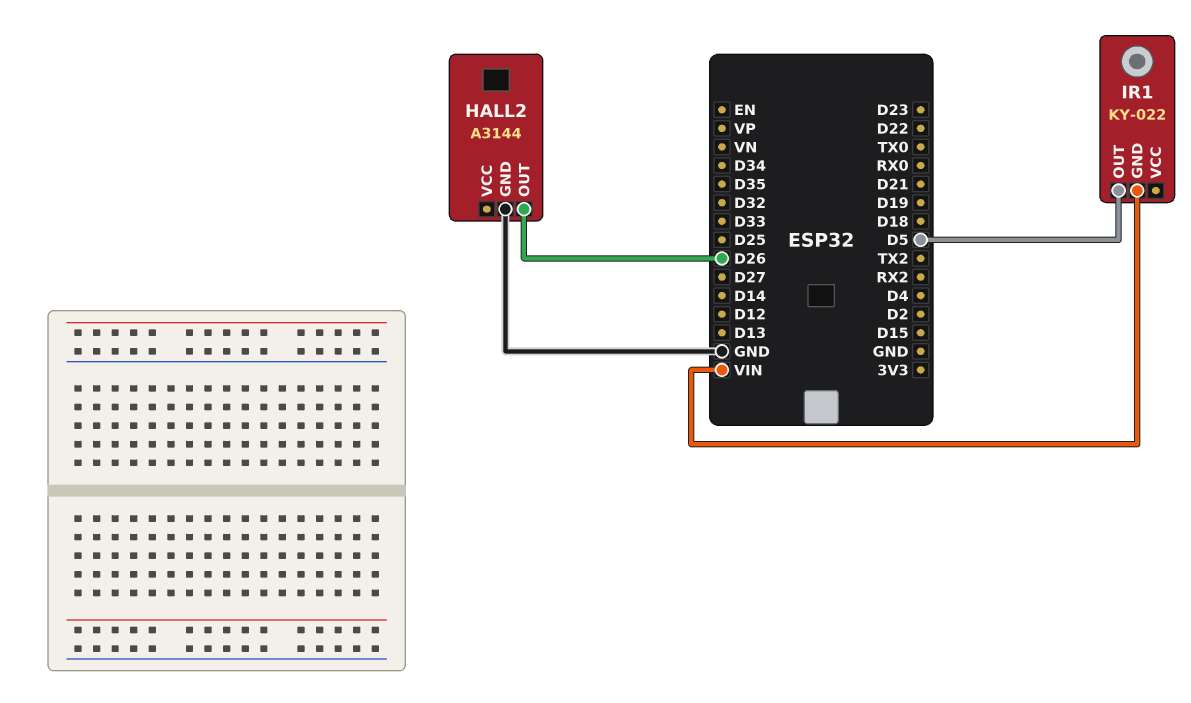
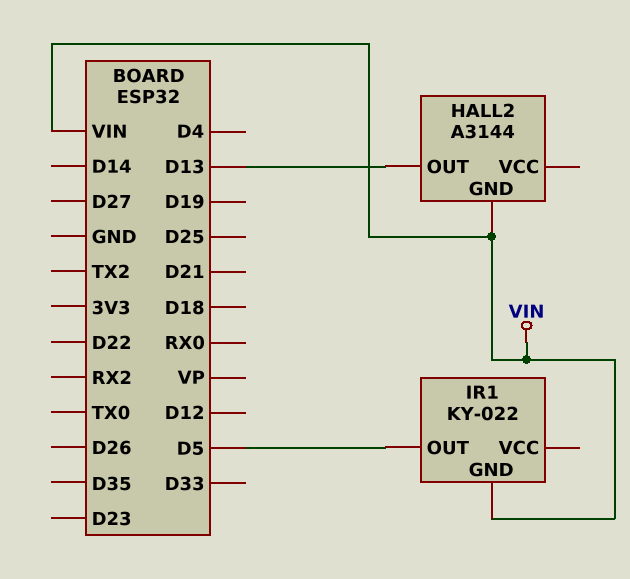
HALL2 pin GND: GND -> VIN
HALL2 pin OUT: D26 -> D13

